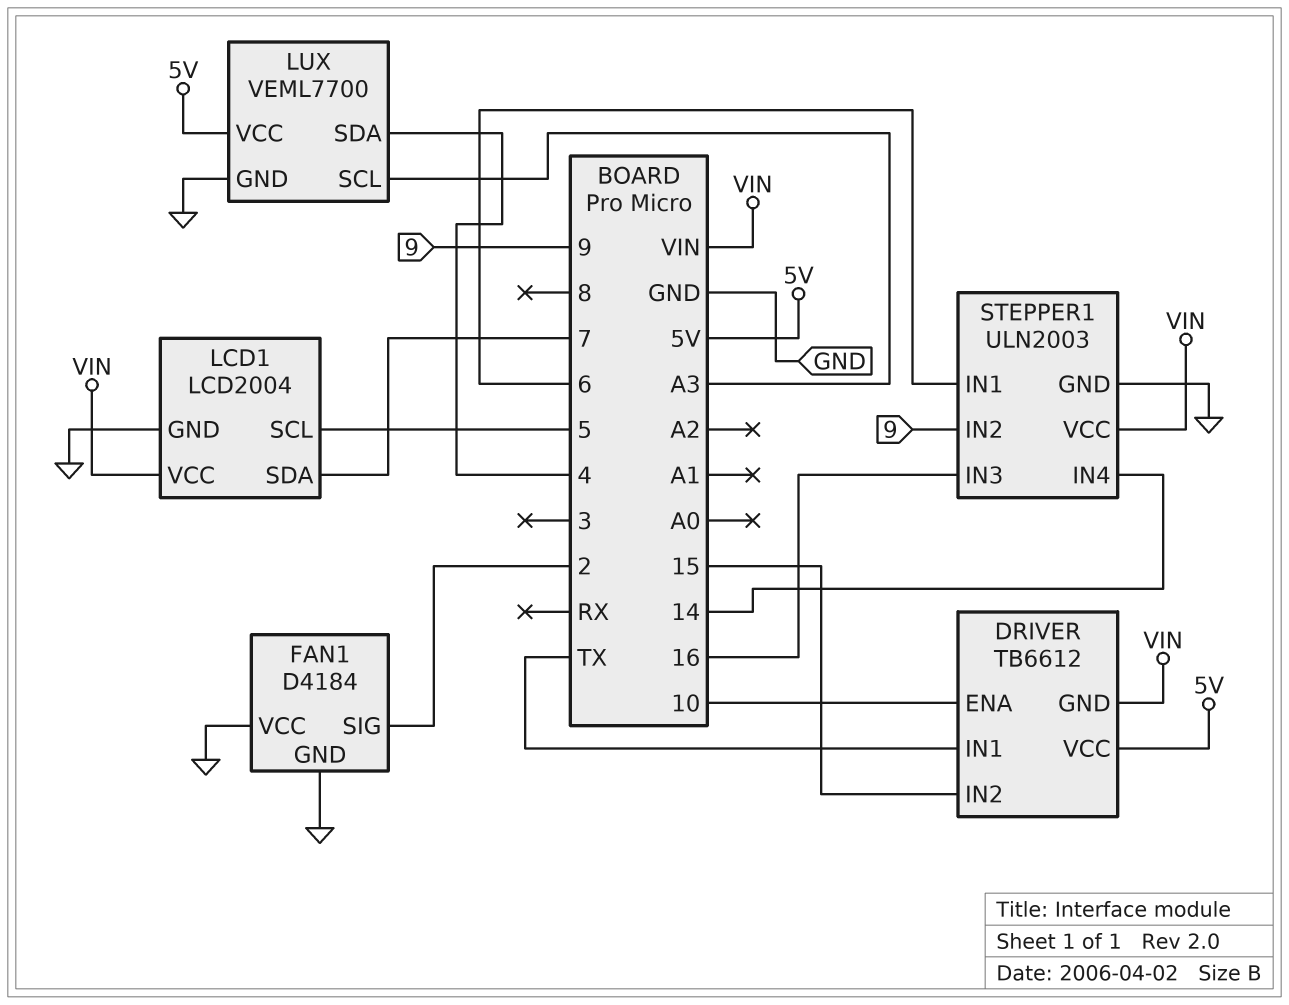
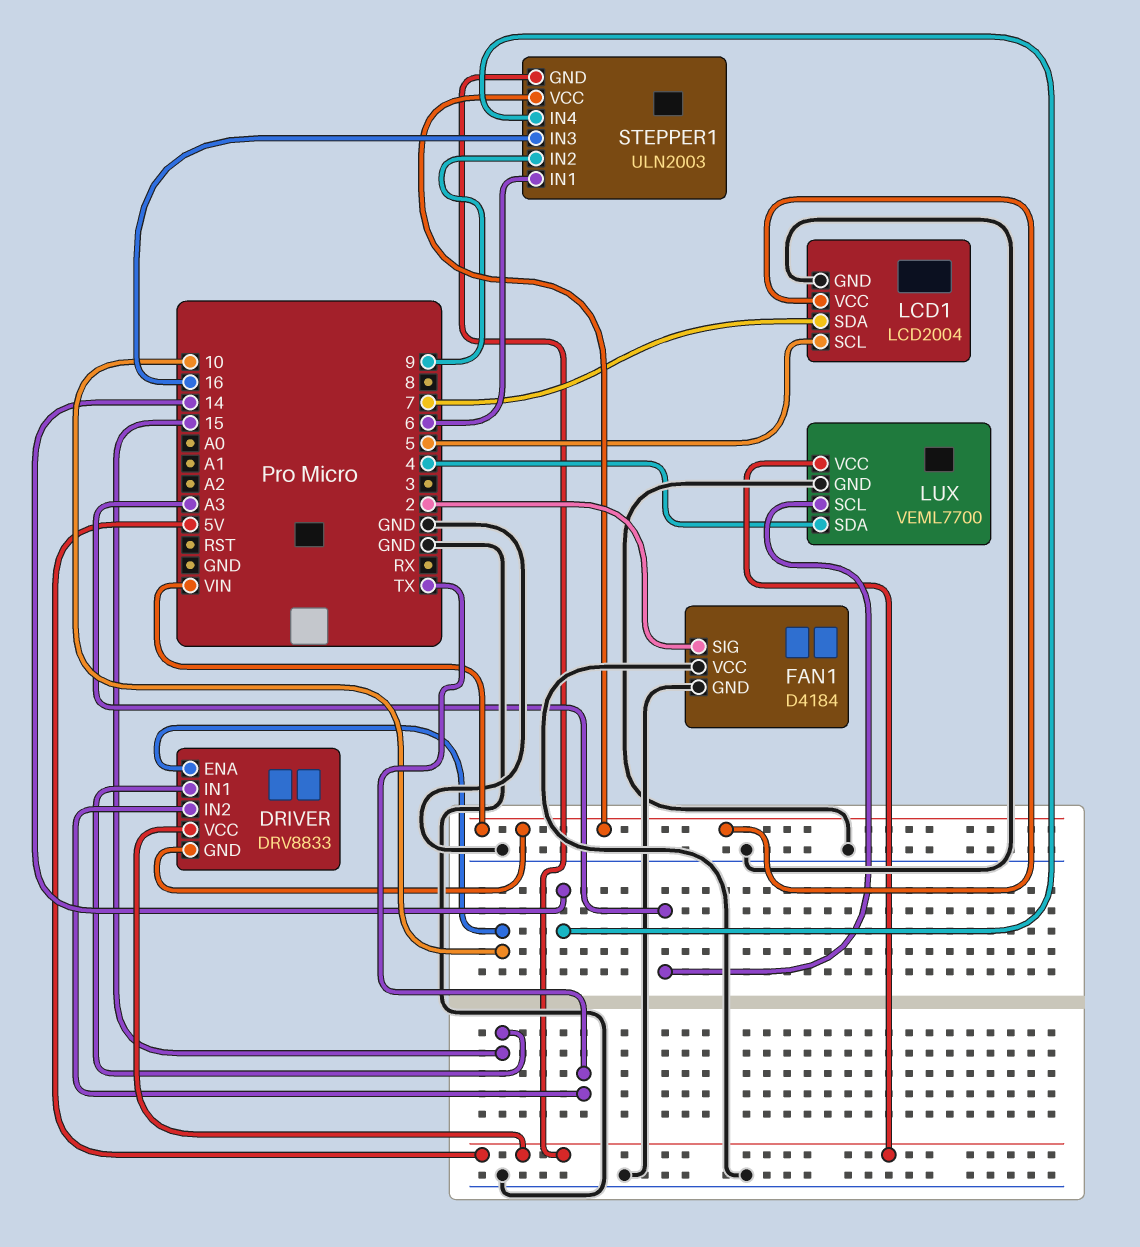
DRIVER: TB6612 -> DRV8833
DRIVER pin IN1: TX -> 15
DRIVER pin IN2: 15 -> TX
STEPPER1 pin GND: GND -> 5V

